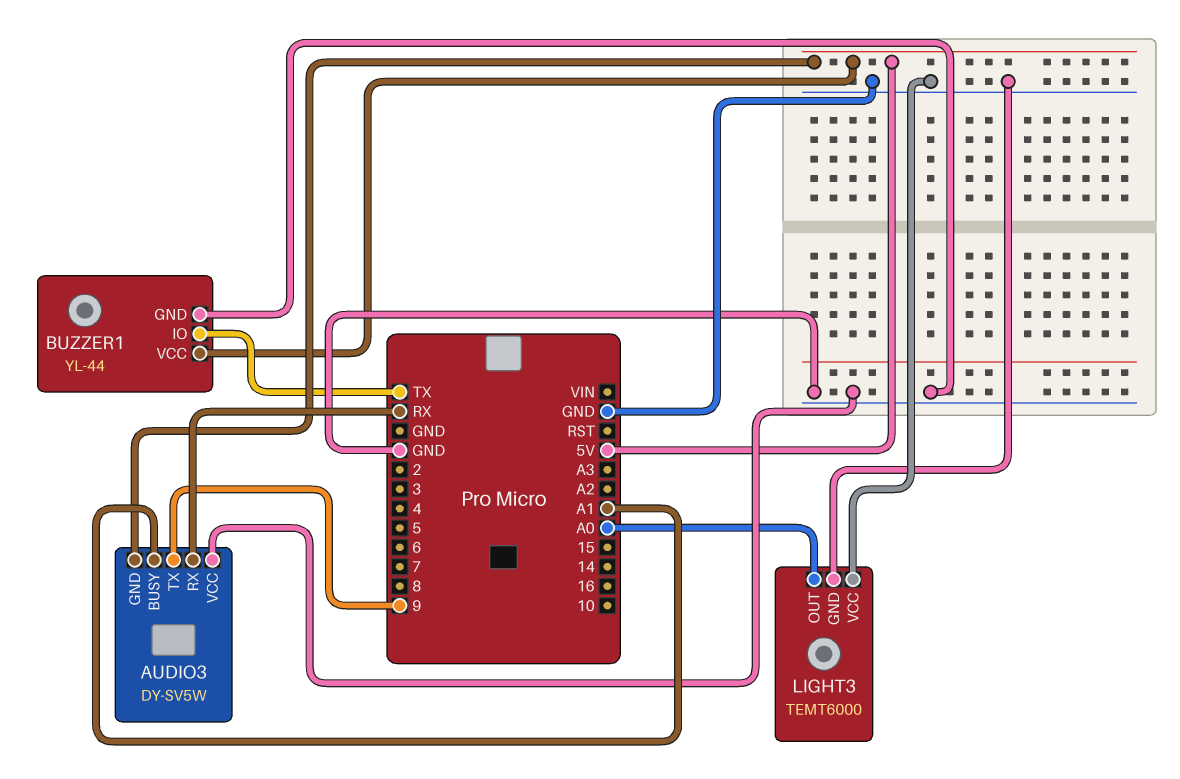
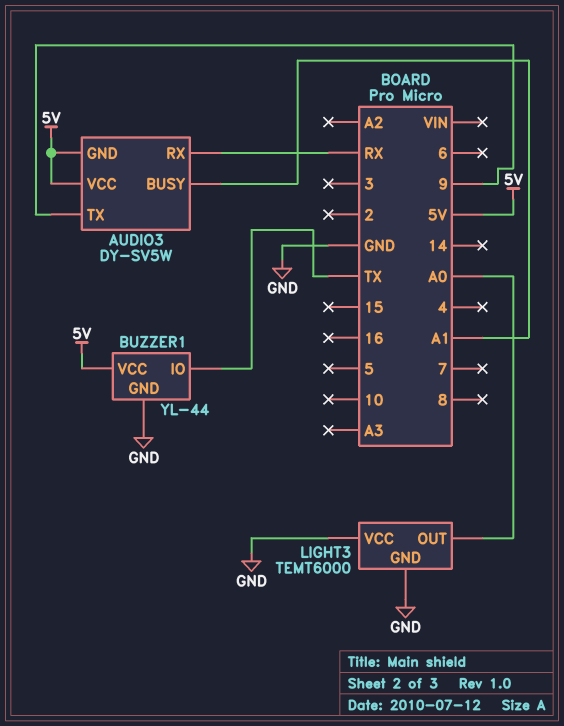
AUDIO3 pin VCC: GND -> 5V

